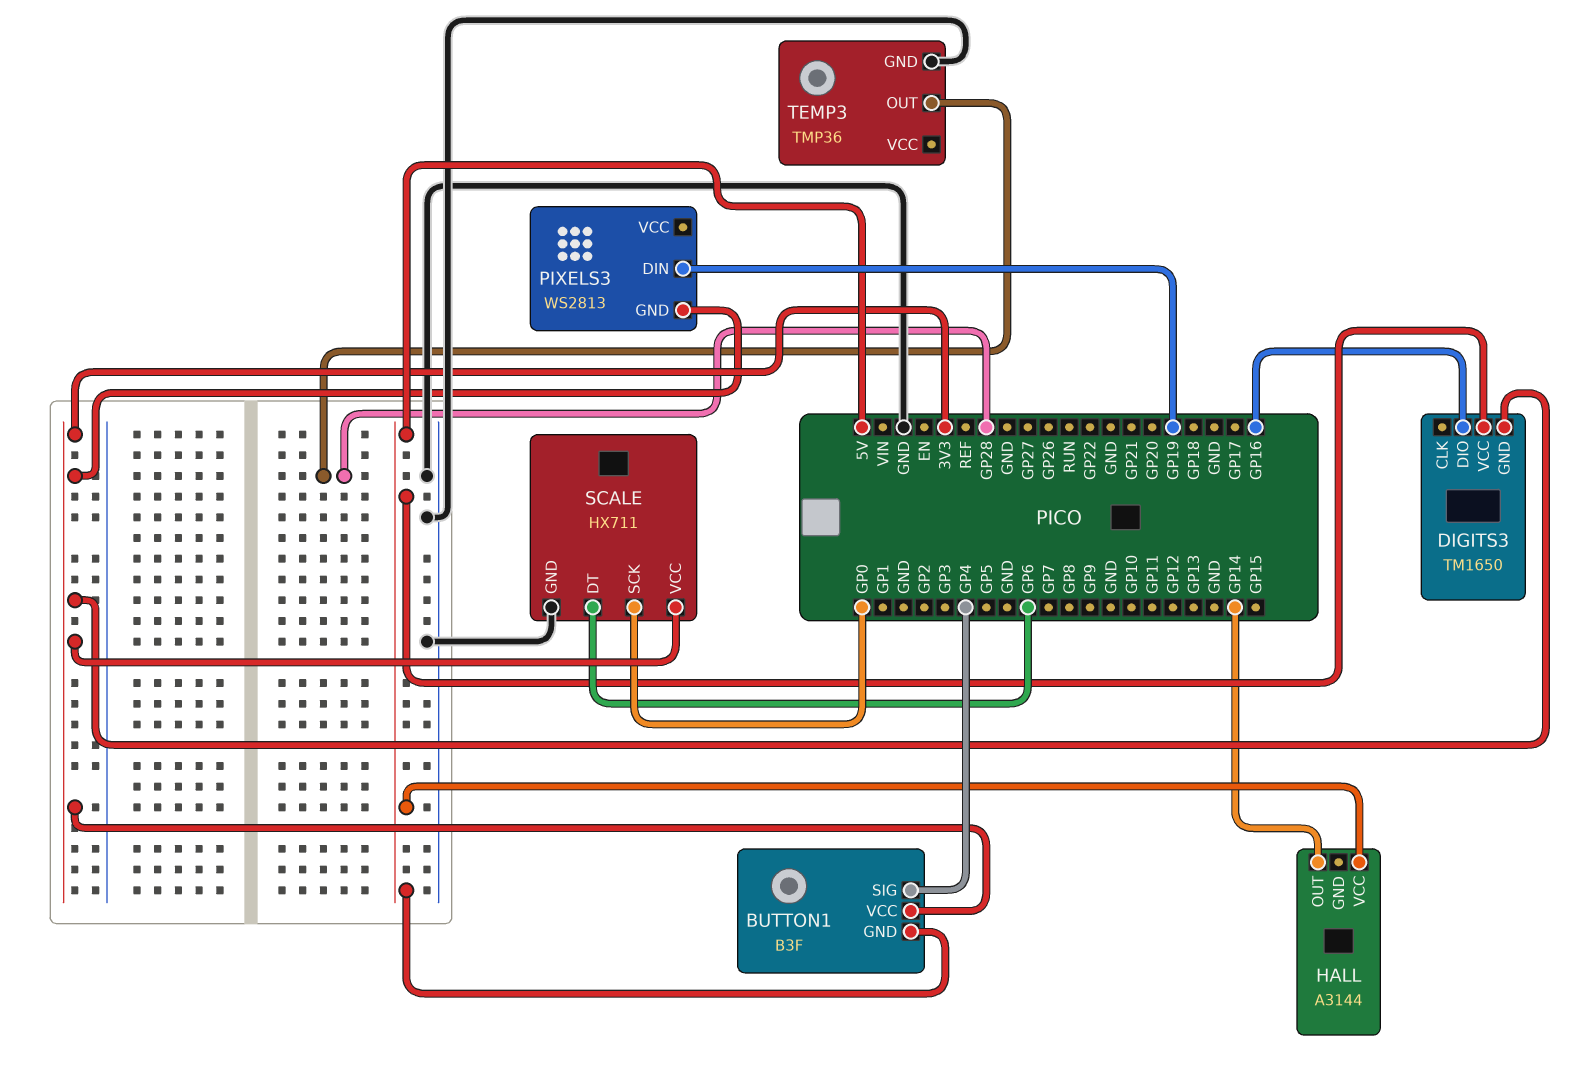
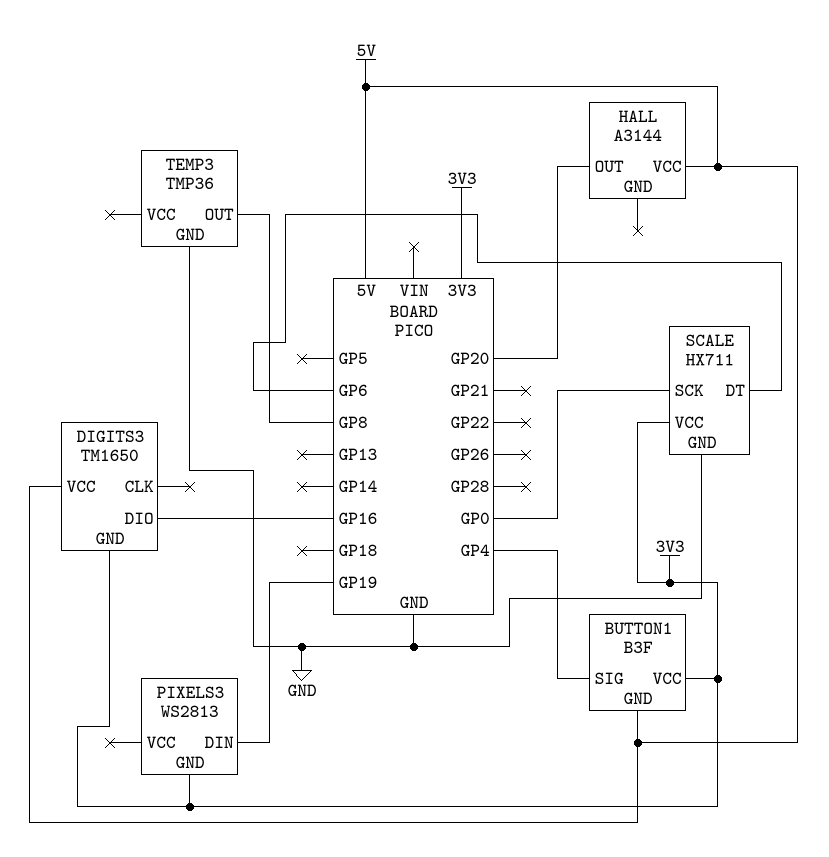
HALL pin OUT: GP14 -> GP20
TEMP3 pin OUT: GP28 -> GP8

